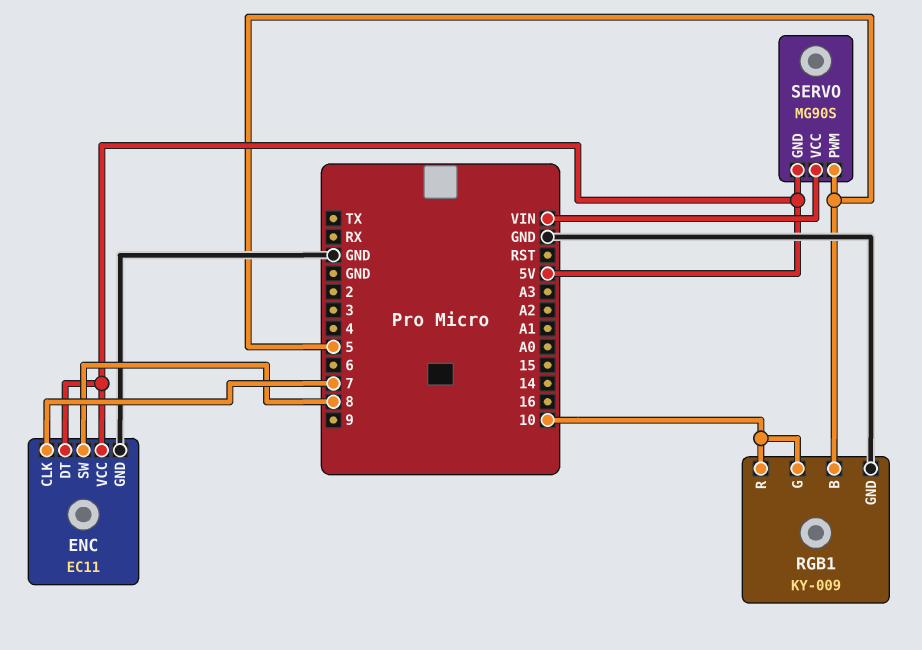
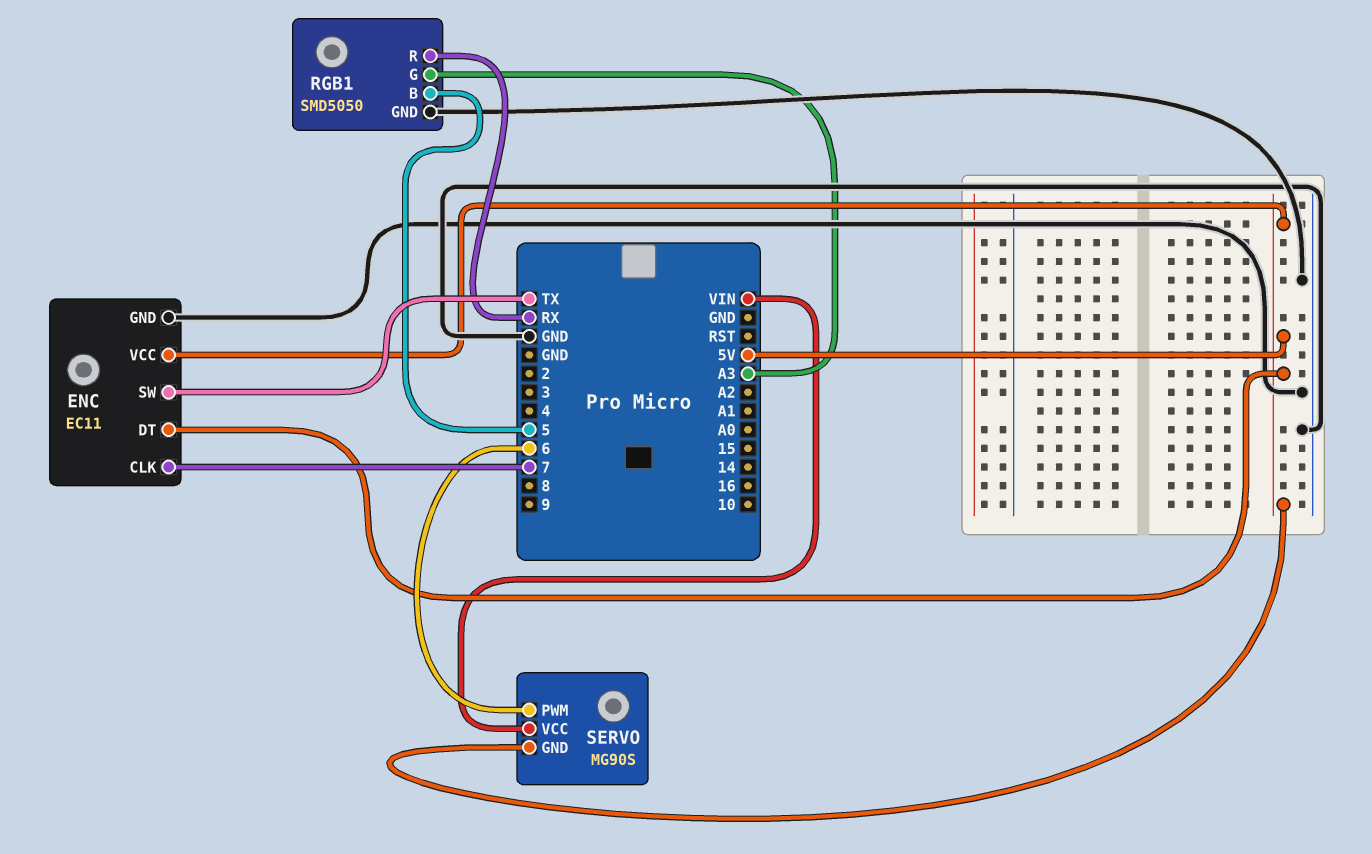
ENC pin SW: 8 -> TX
RGB1: KY-009 -> SMD5050
RGB1 pin G: 10 -> A3
RGB1 pin R: 10 -> RX
SERVO pin PWM: 5 -> 6

